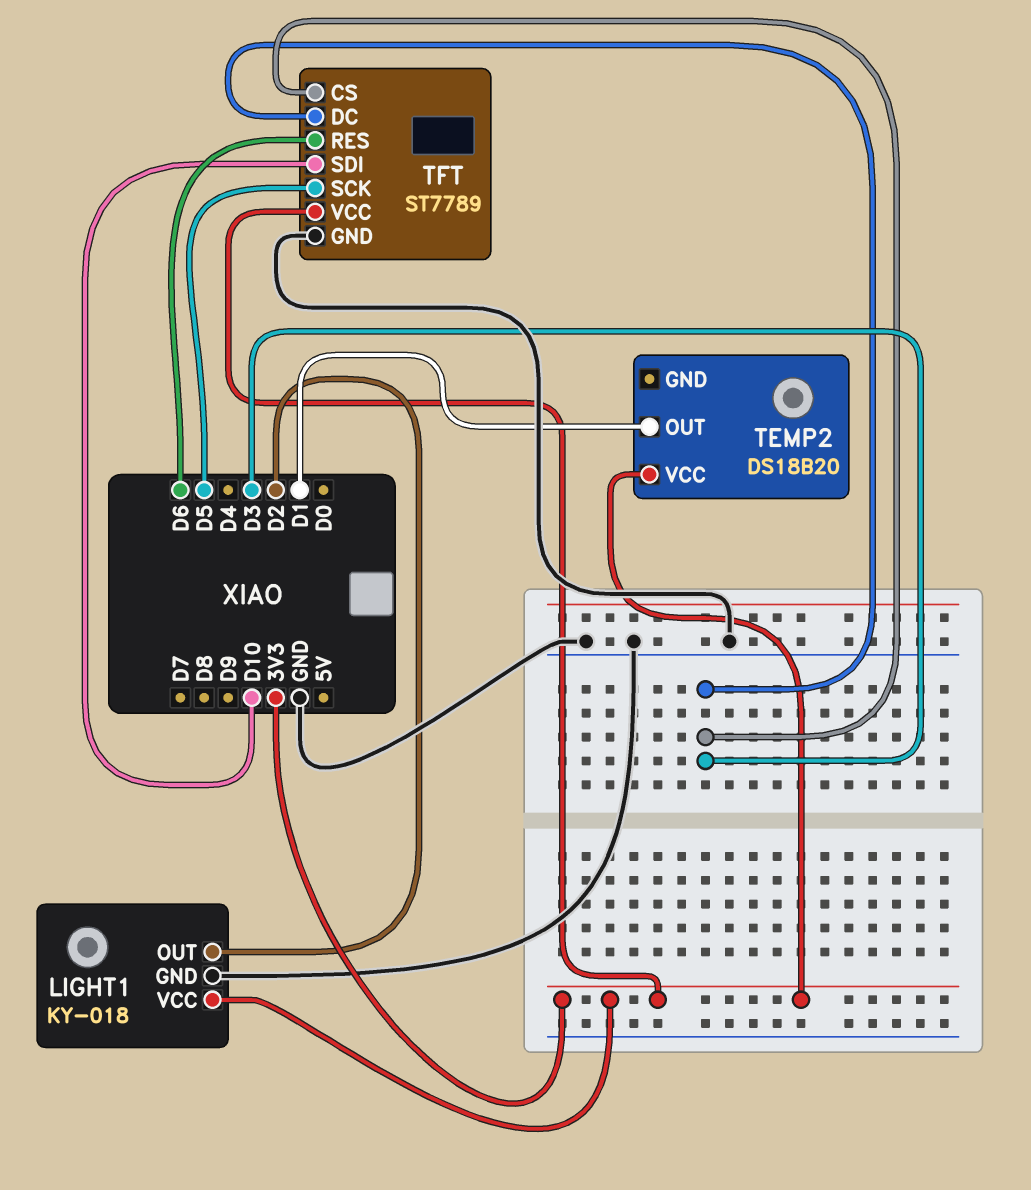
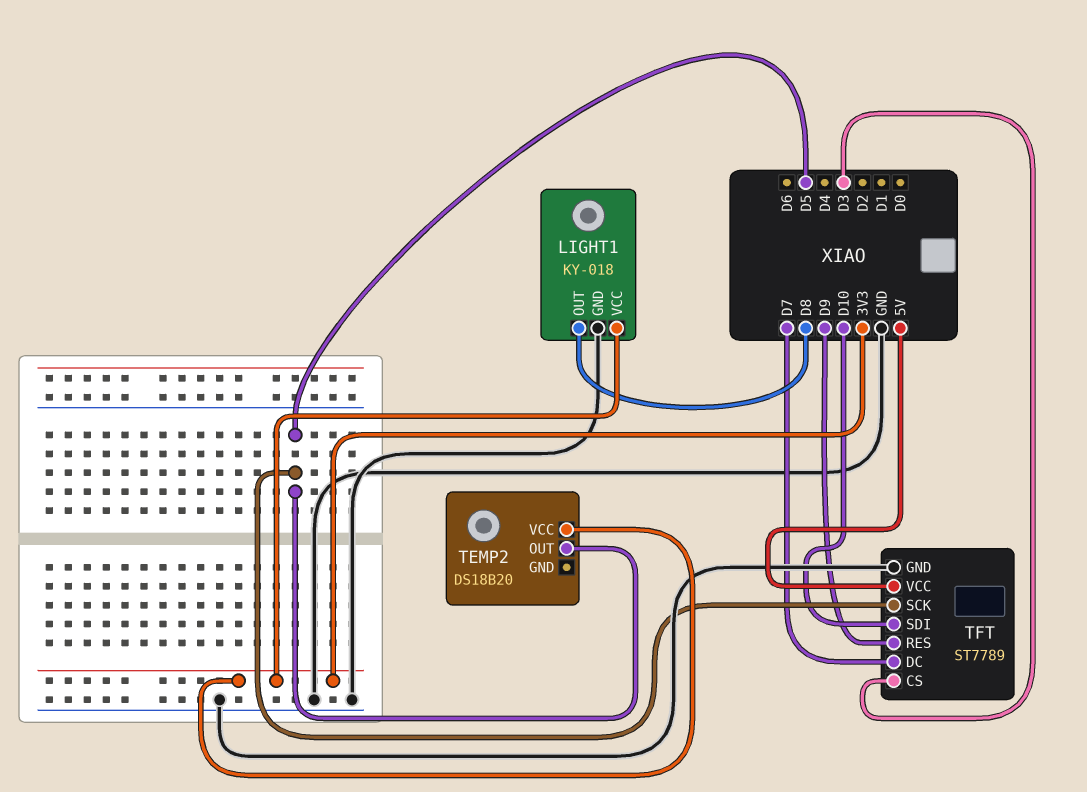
LIGHT1 pin OUT: D2 -> D8
TEMP2 pin OUT: D1 -> D5
TFT pin DC: D3 -> D7
TFT pin RES: D6 -> D9
TFT pin VCC: 3V3 -> 5V

